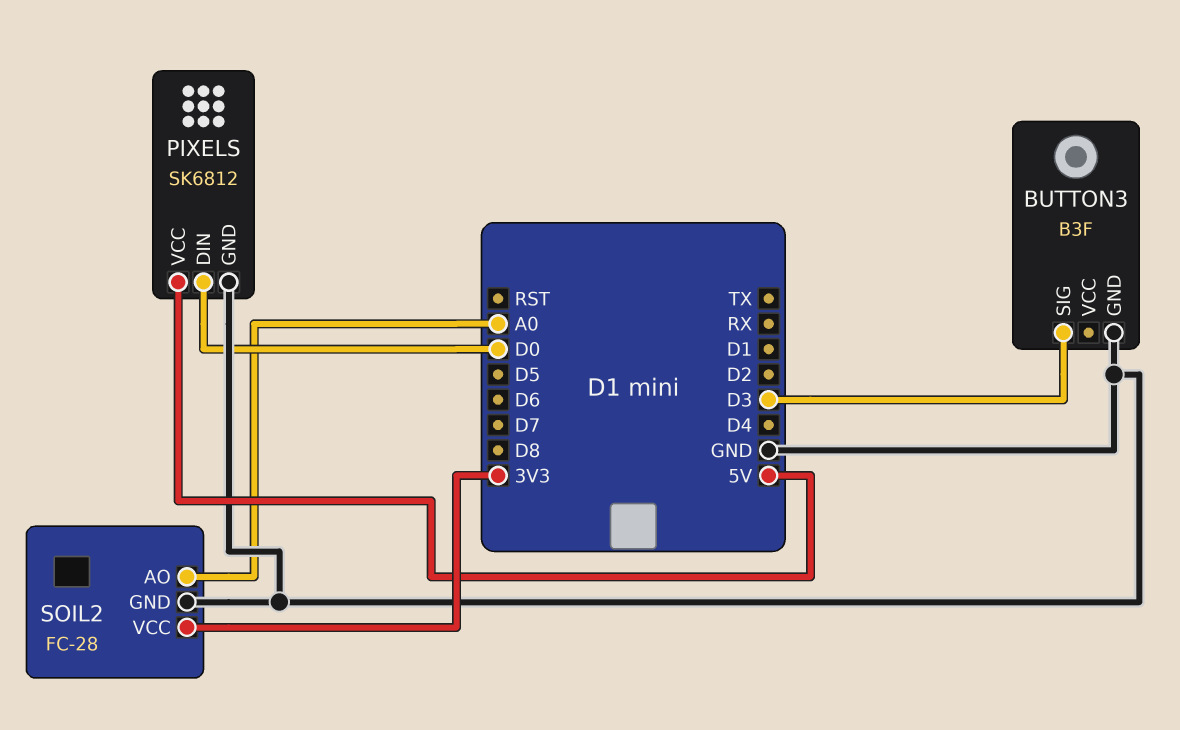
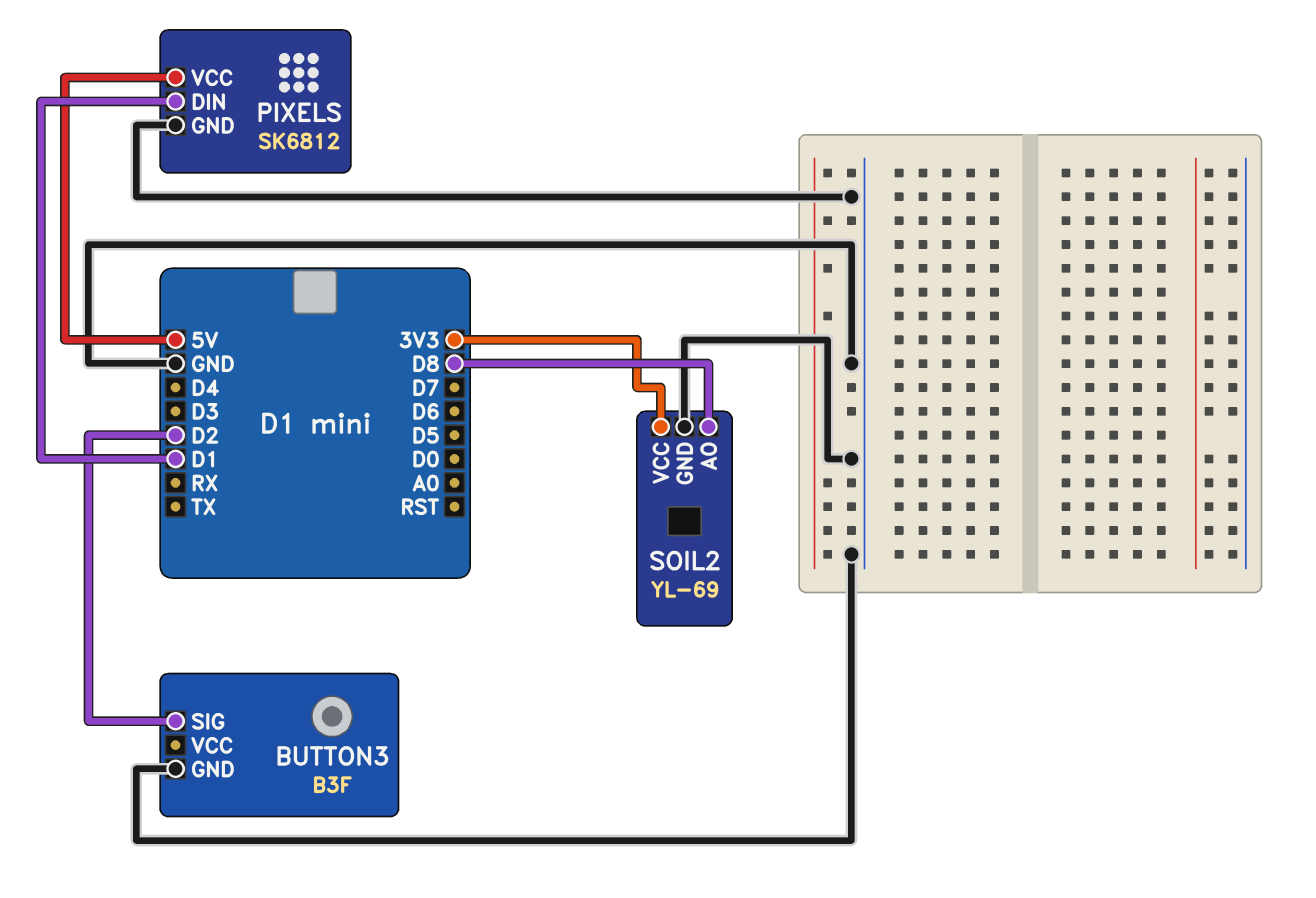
BUTTON3 pin SIG: D3 -> D2
PIXELS pin DIN: D0 -> D1
SOIL2: FC-28 -> YL-69
SOIL2 pin AO: A0 -> D8

